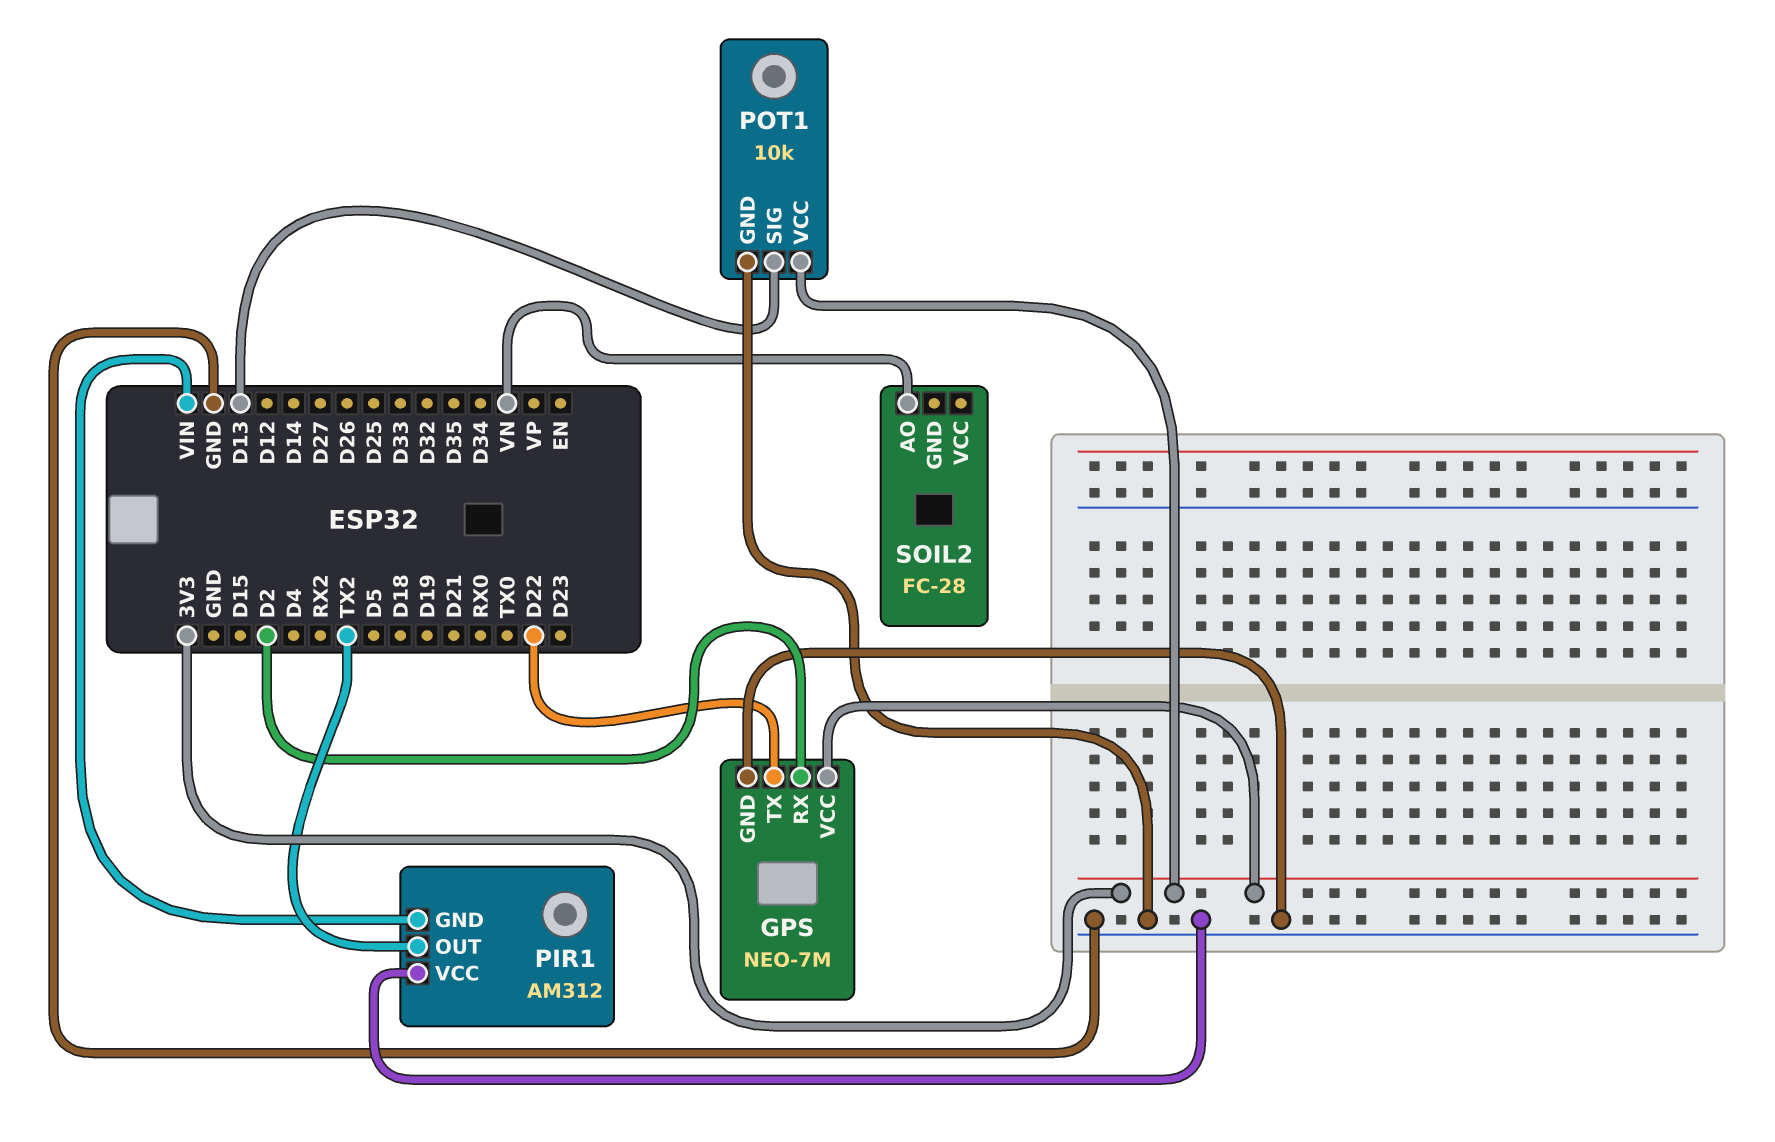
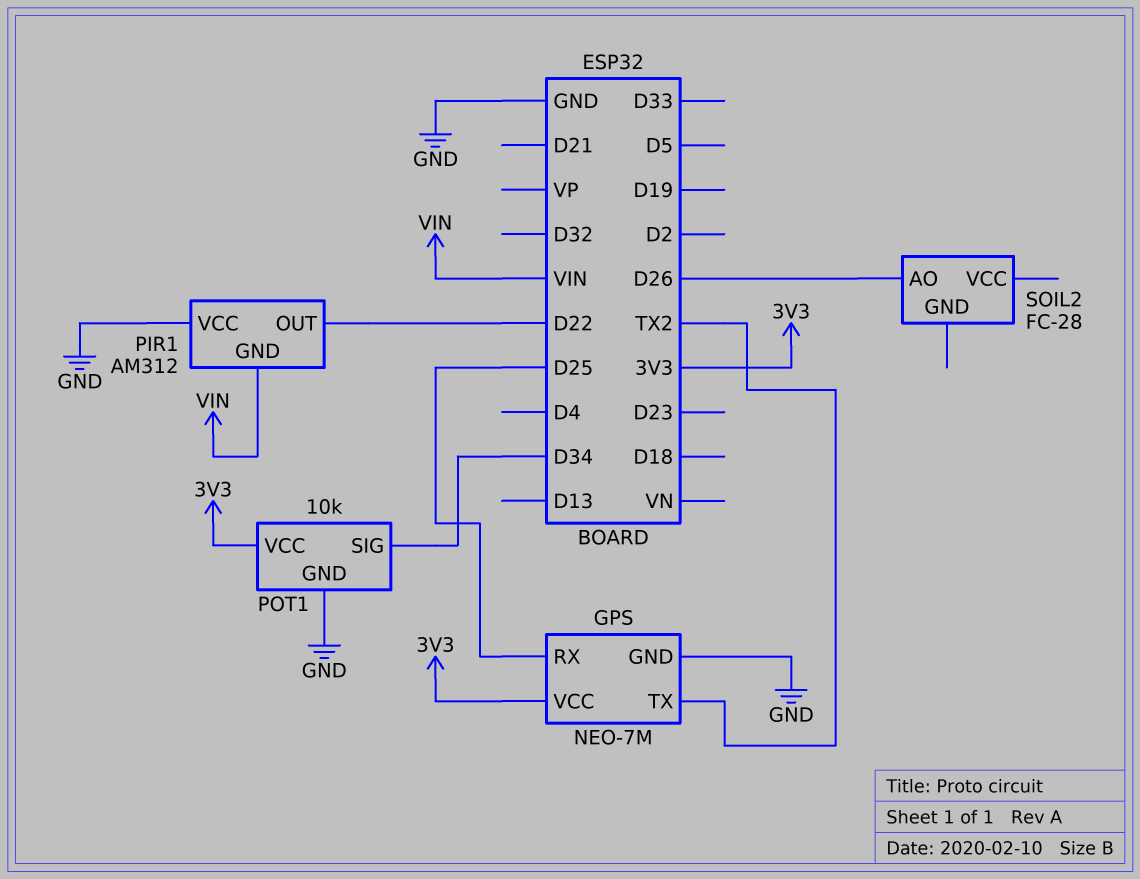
GPS pin RX: D2 -> D25
GPS pin TX: D22 -> TX2
PIR1 pin OUT: TX2 -> D22
POT1 pin SIG: D13 -> D34
SOIL2 pin AO: VN -> D26

